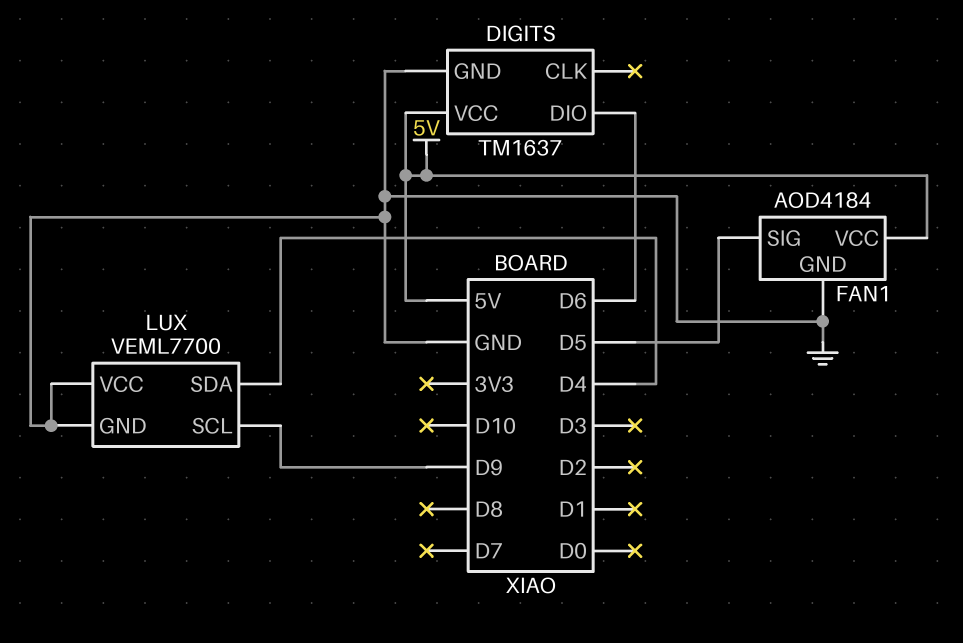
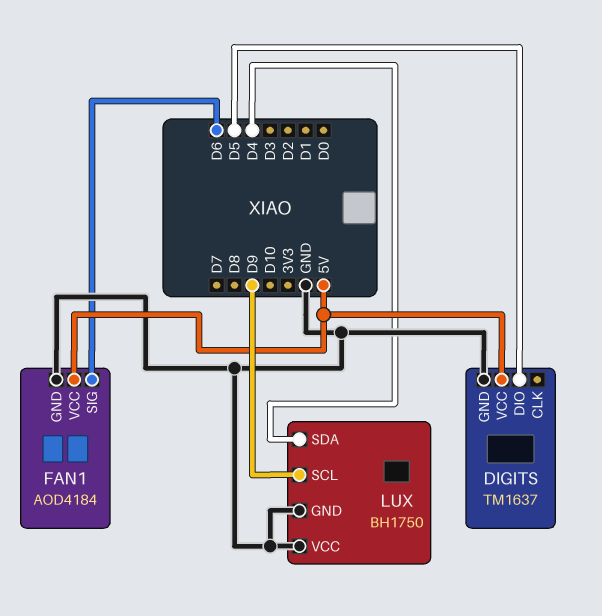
DIGITS pin DIO: D6 -> D5
FAN1 pin SIG: D5 -> D6
LUX: VEML7700 -> BH1750

